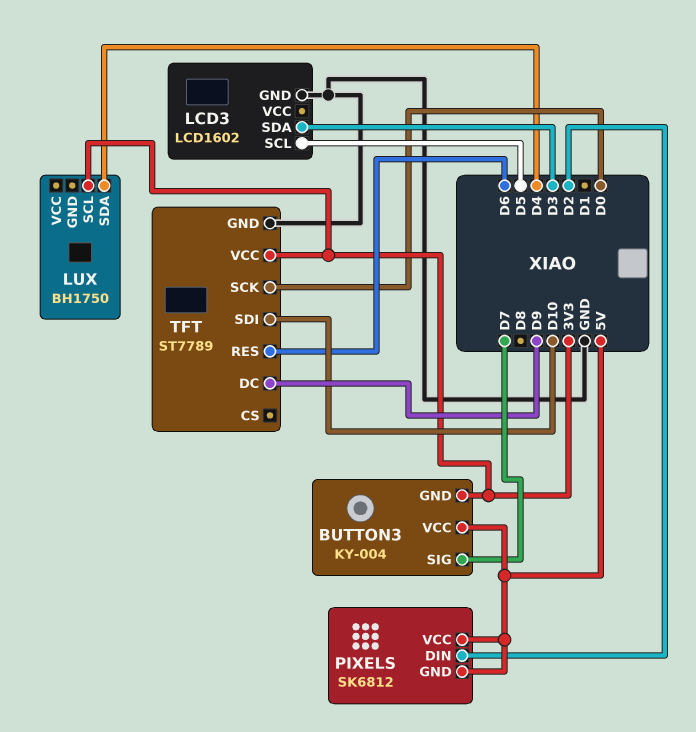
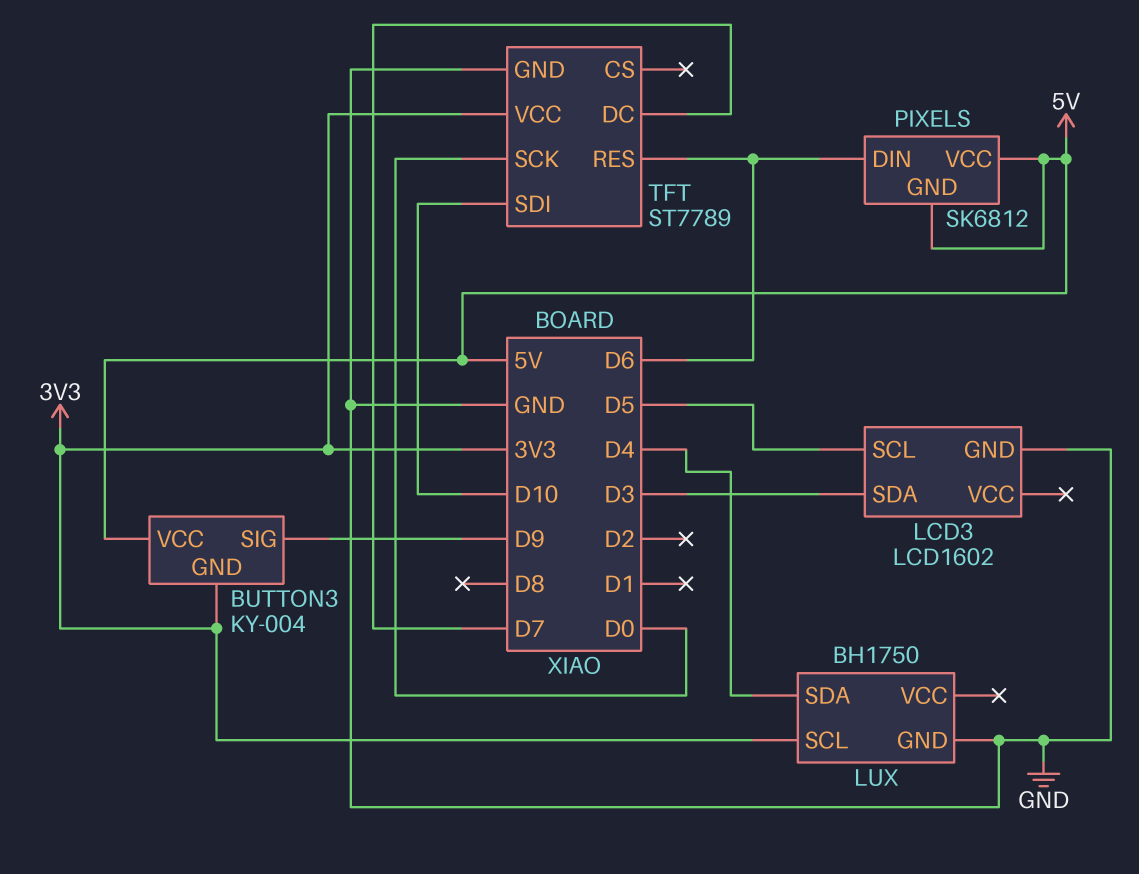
BUTTON3 pin SIG: D7 -> D9
LUX pin GND: none -> GND
PIXELS pin DIN: D2 -> D6
TFT pin DC: D9 -> D7

